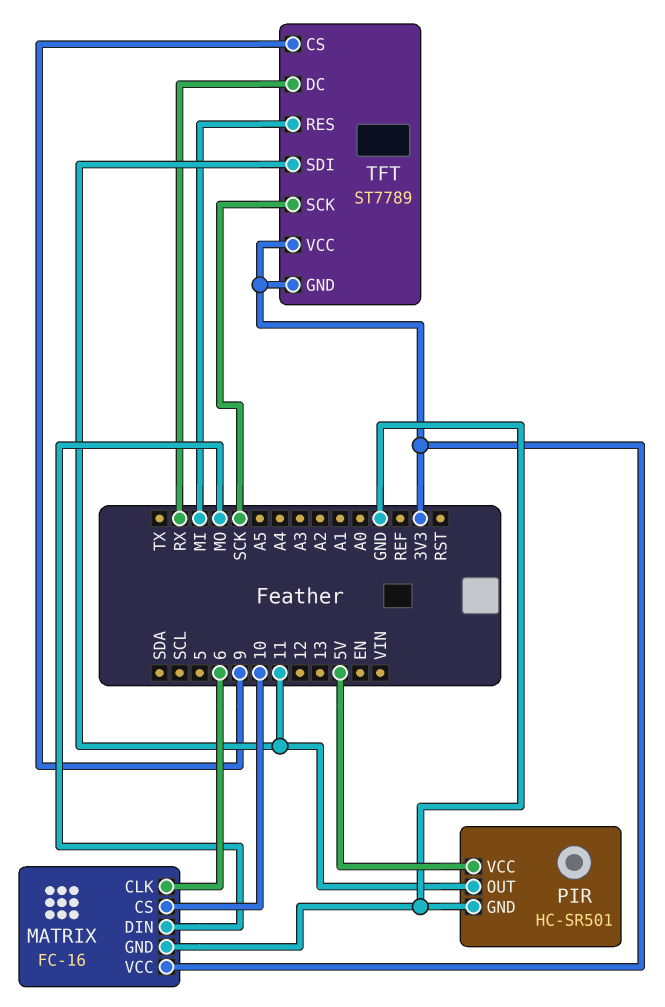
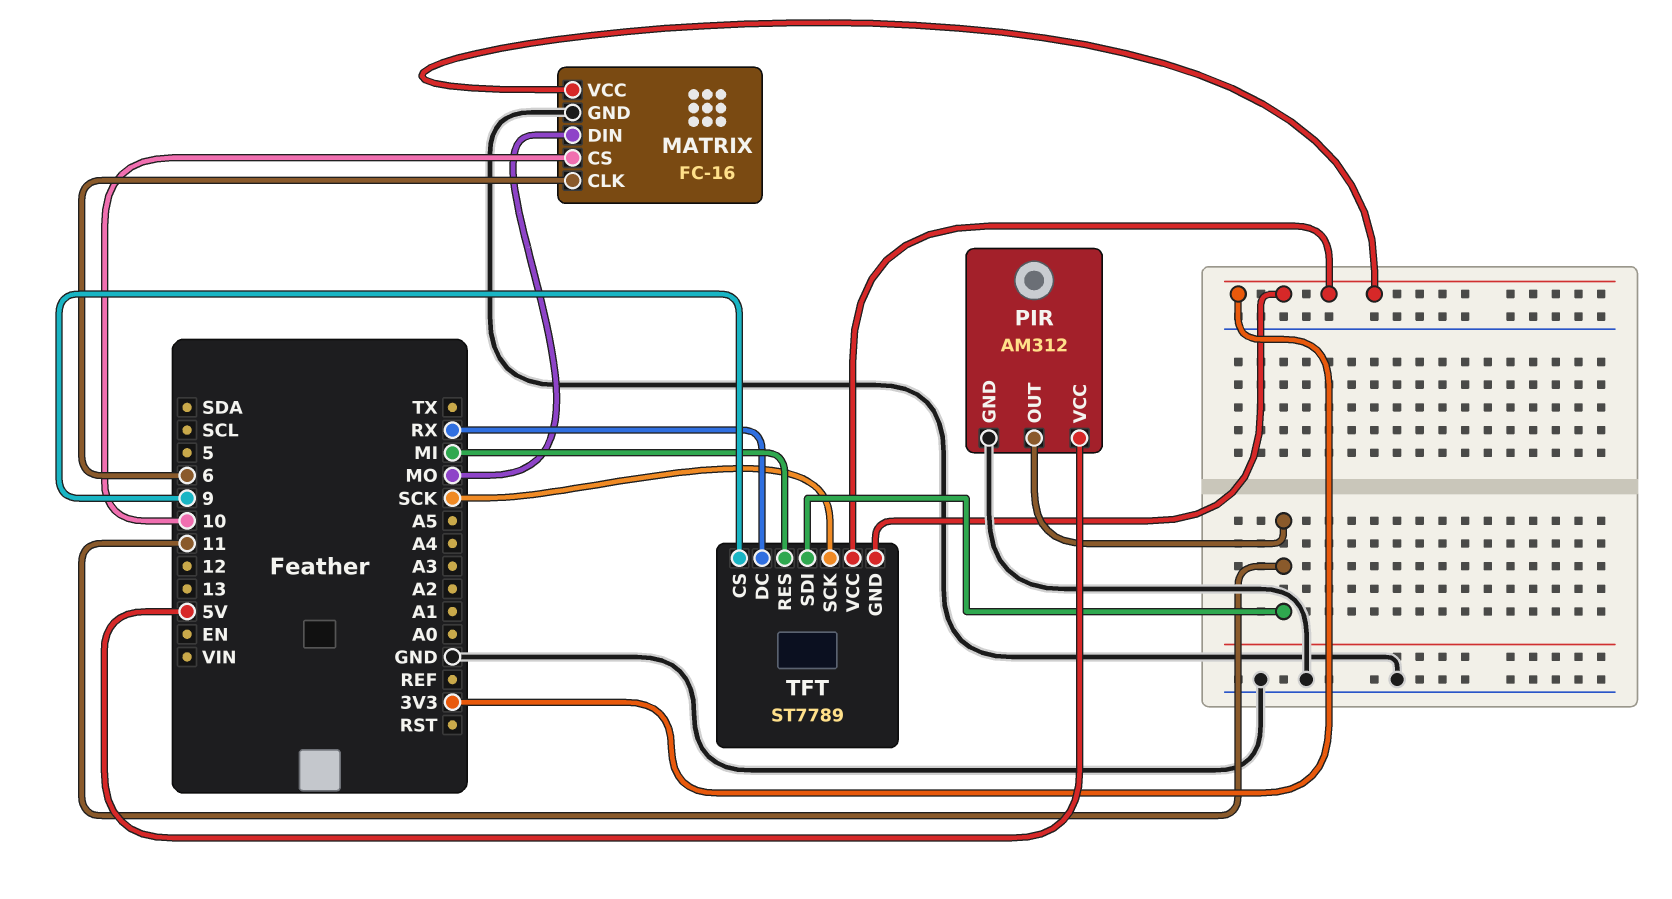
PIR: HC-SR501 -> AM312

